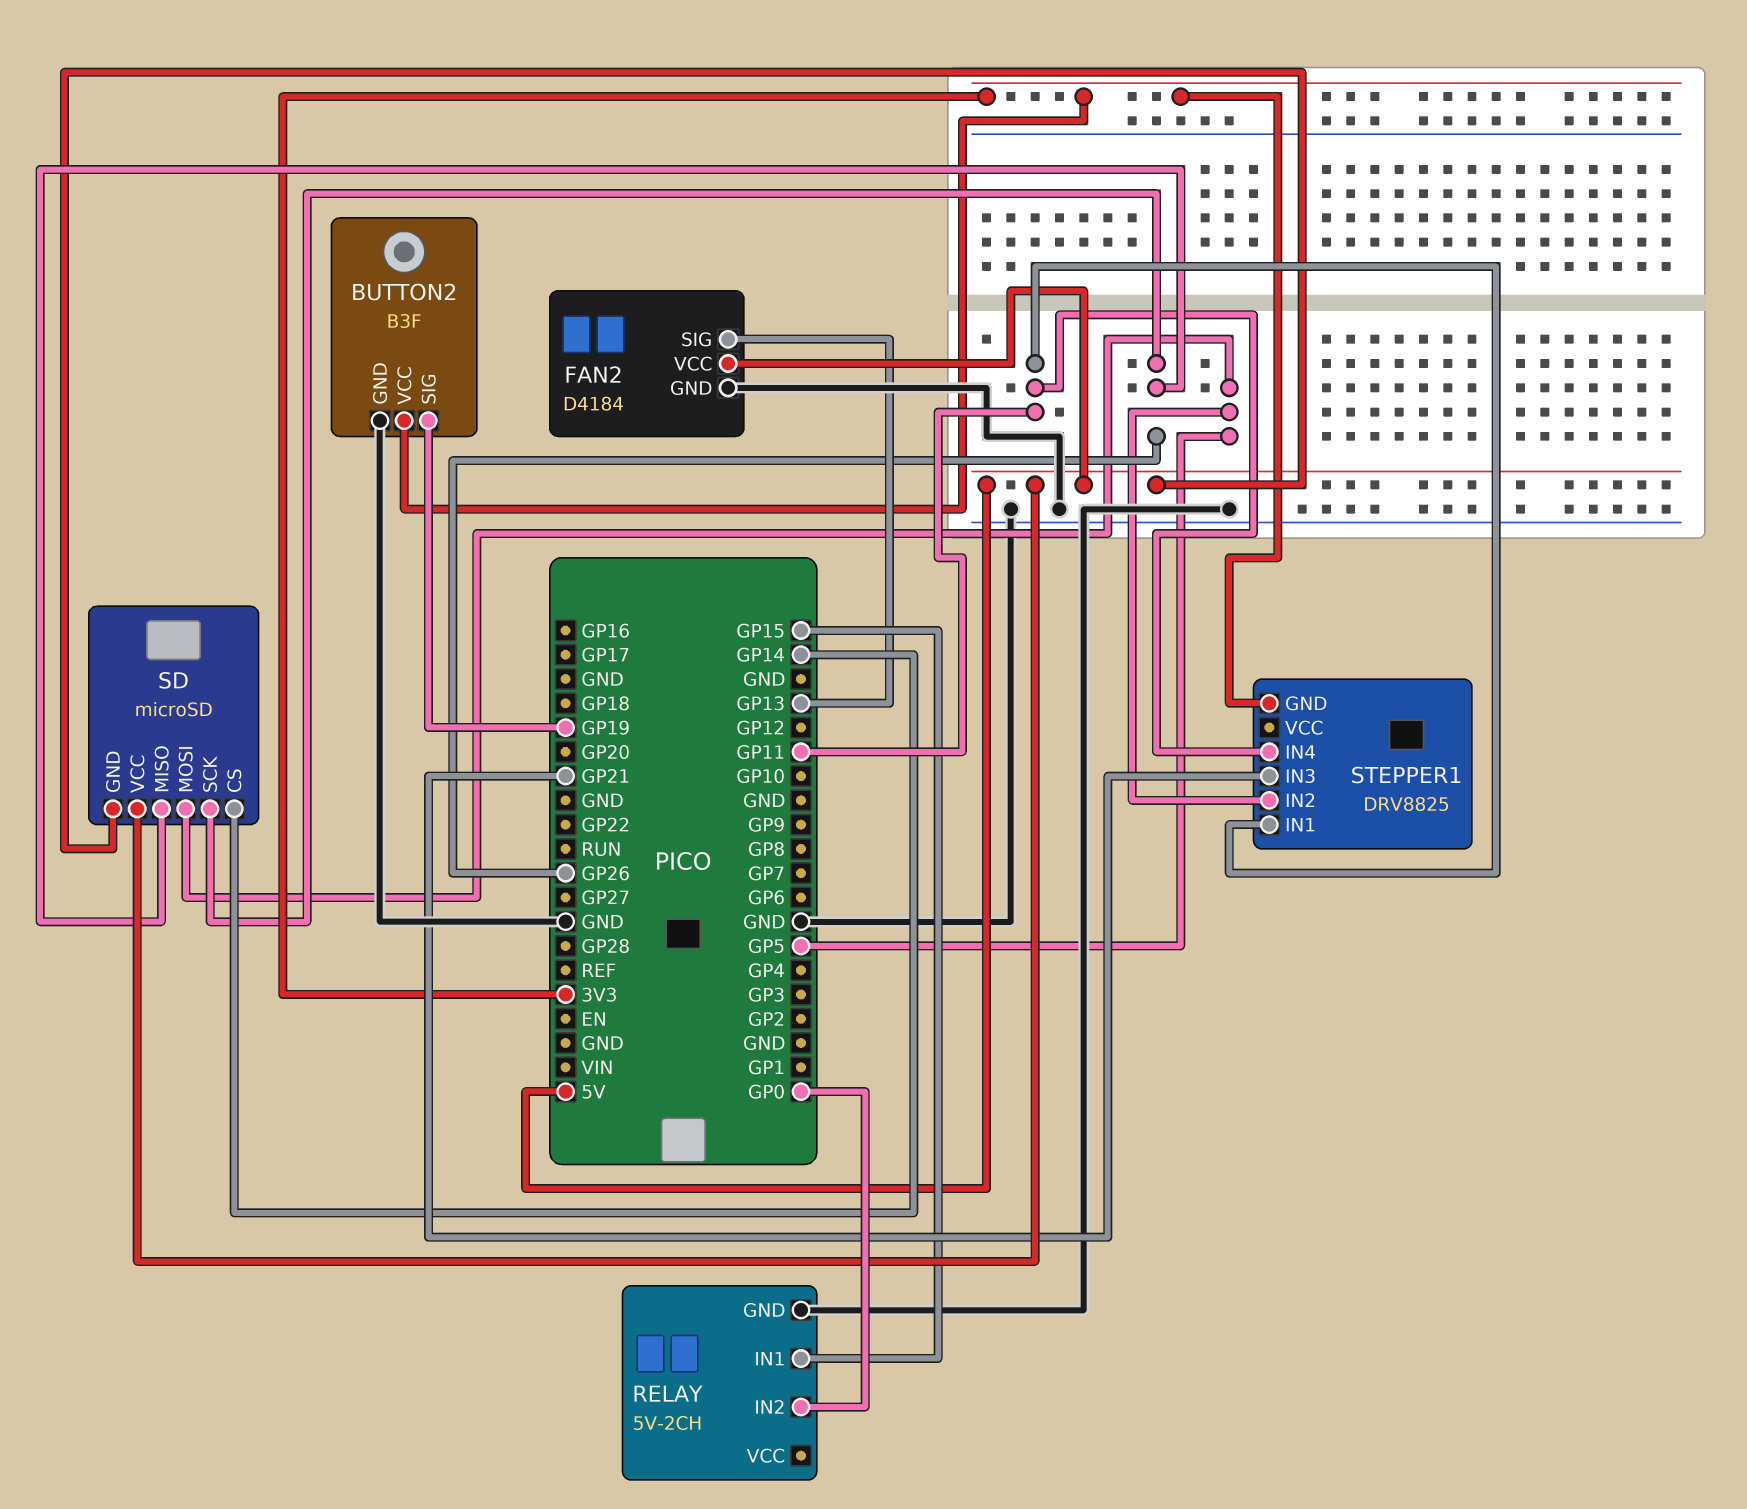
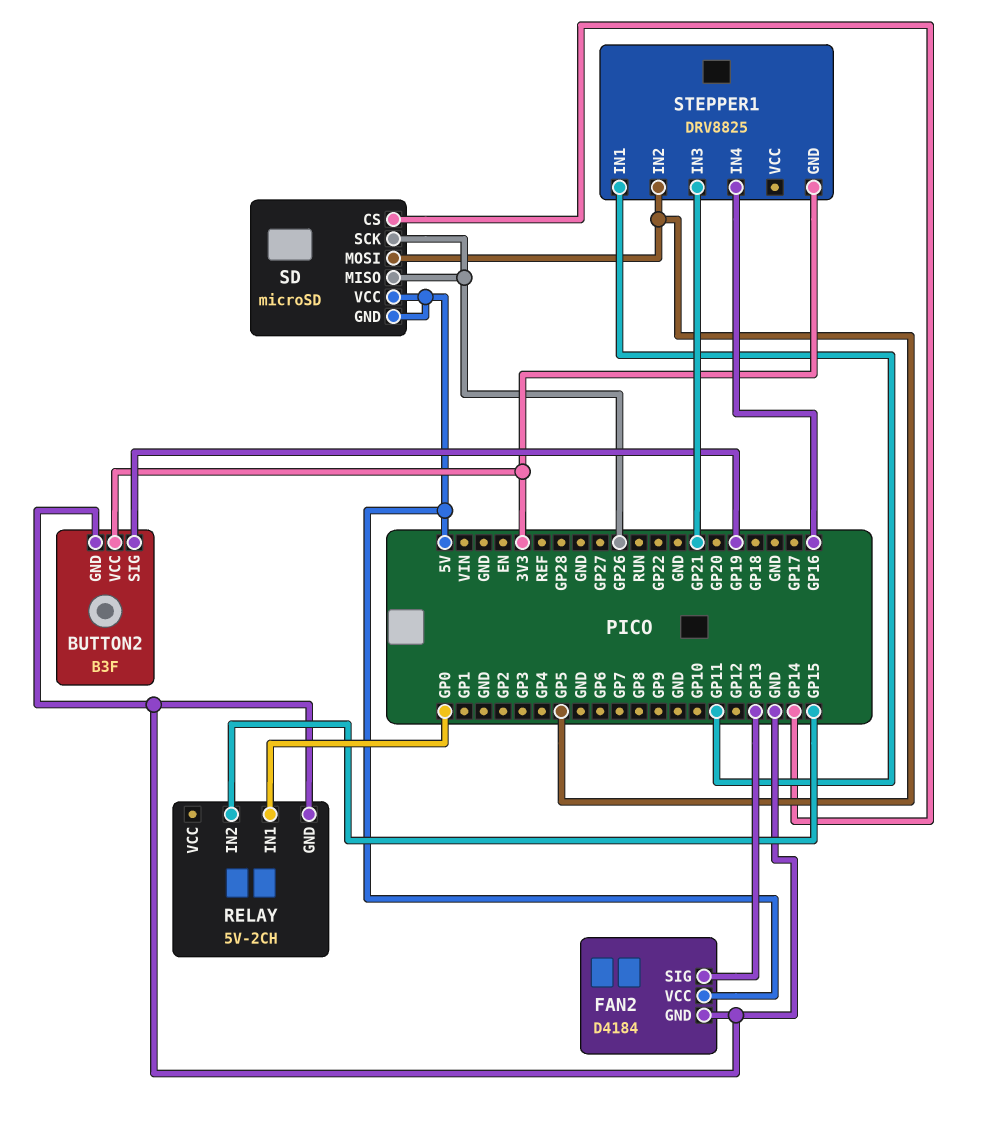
RELAY pin IN1: GP15 -> GP0
RELAY pin IN2: GP0 -> GP15
STEPPER1 pin IN4: GP11 -> GP16

